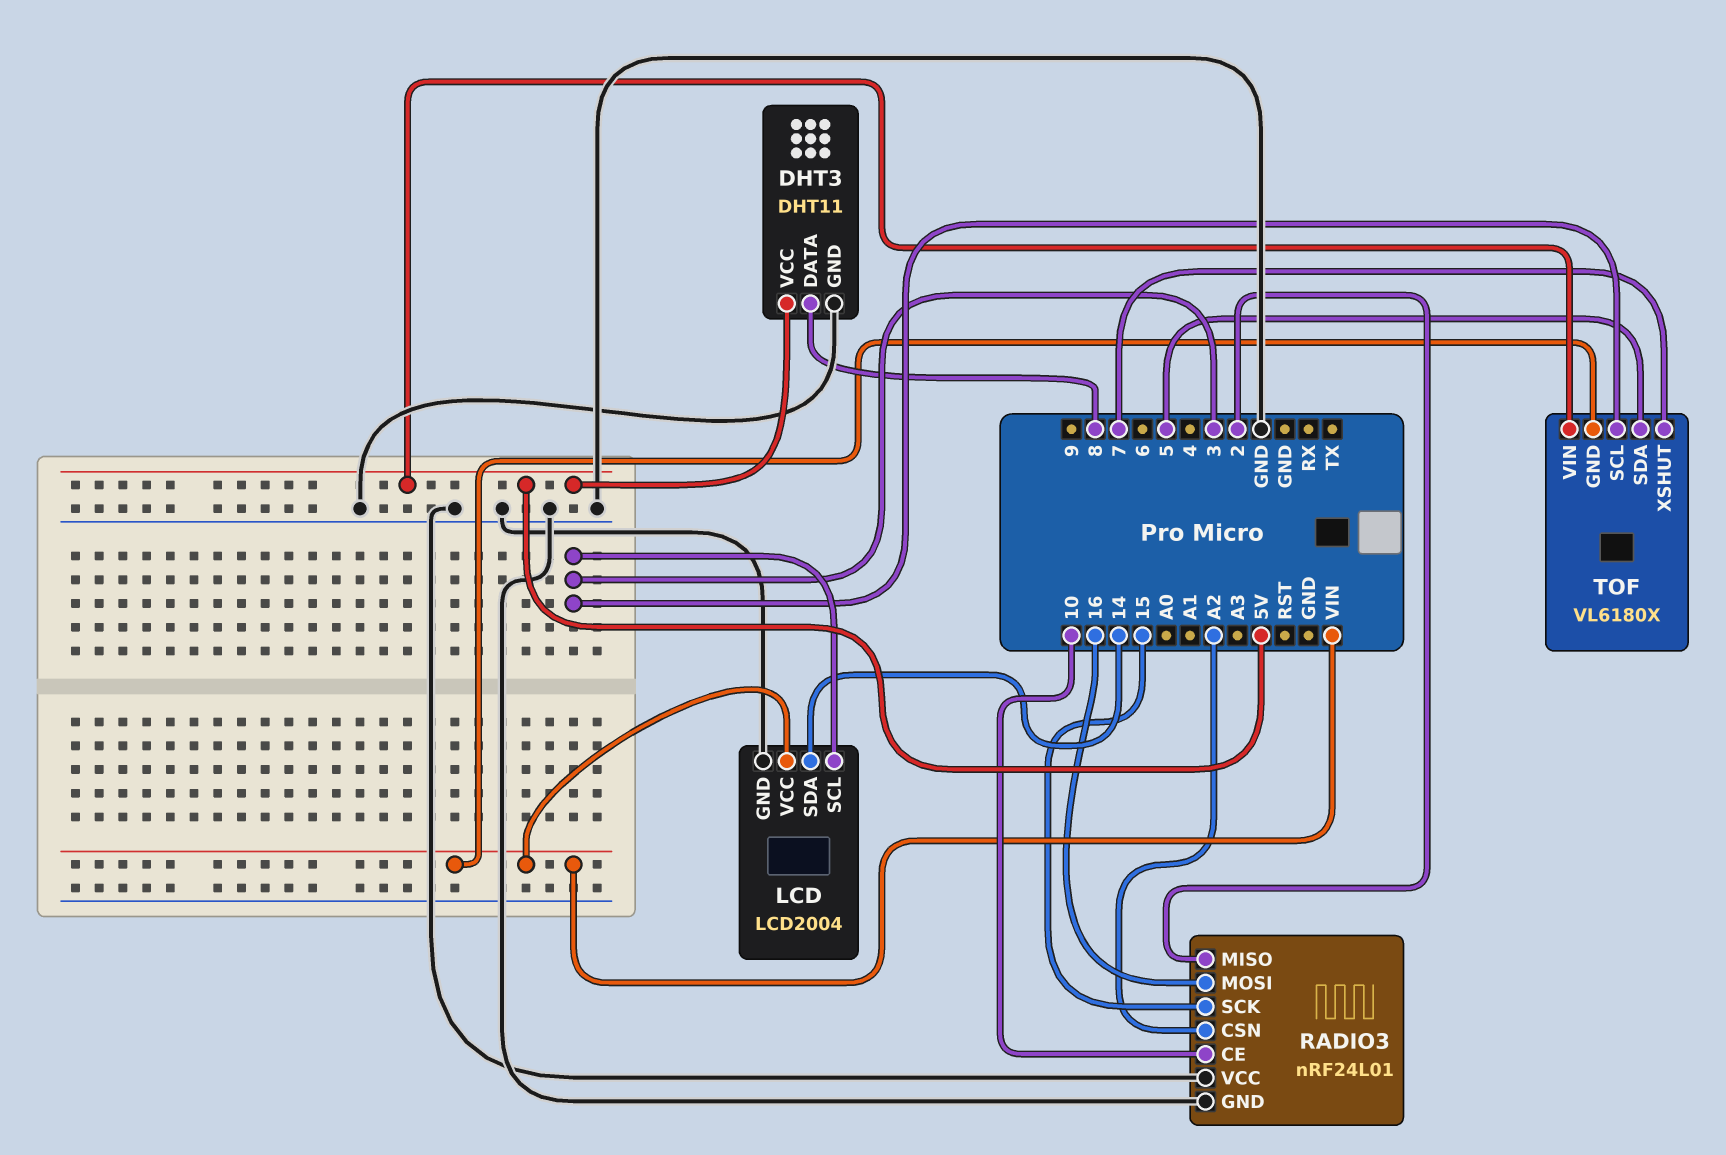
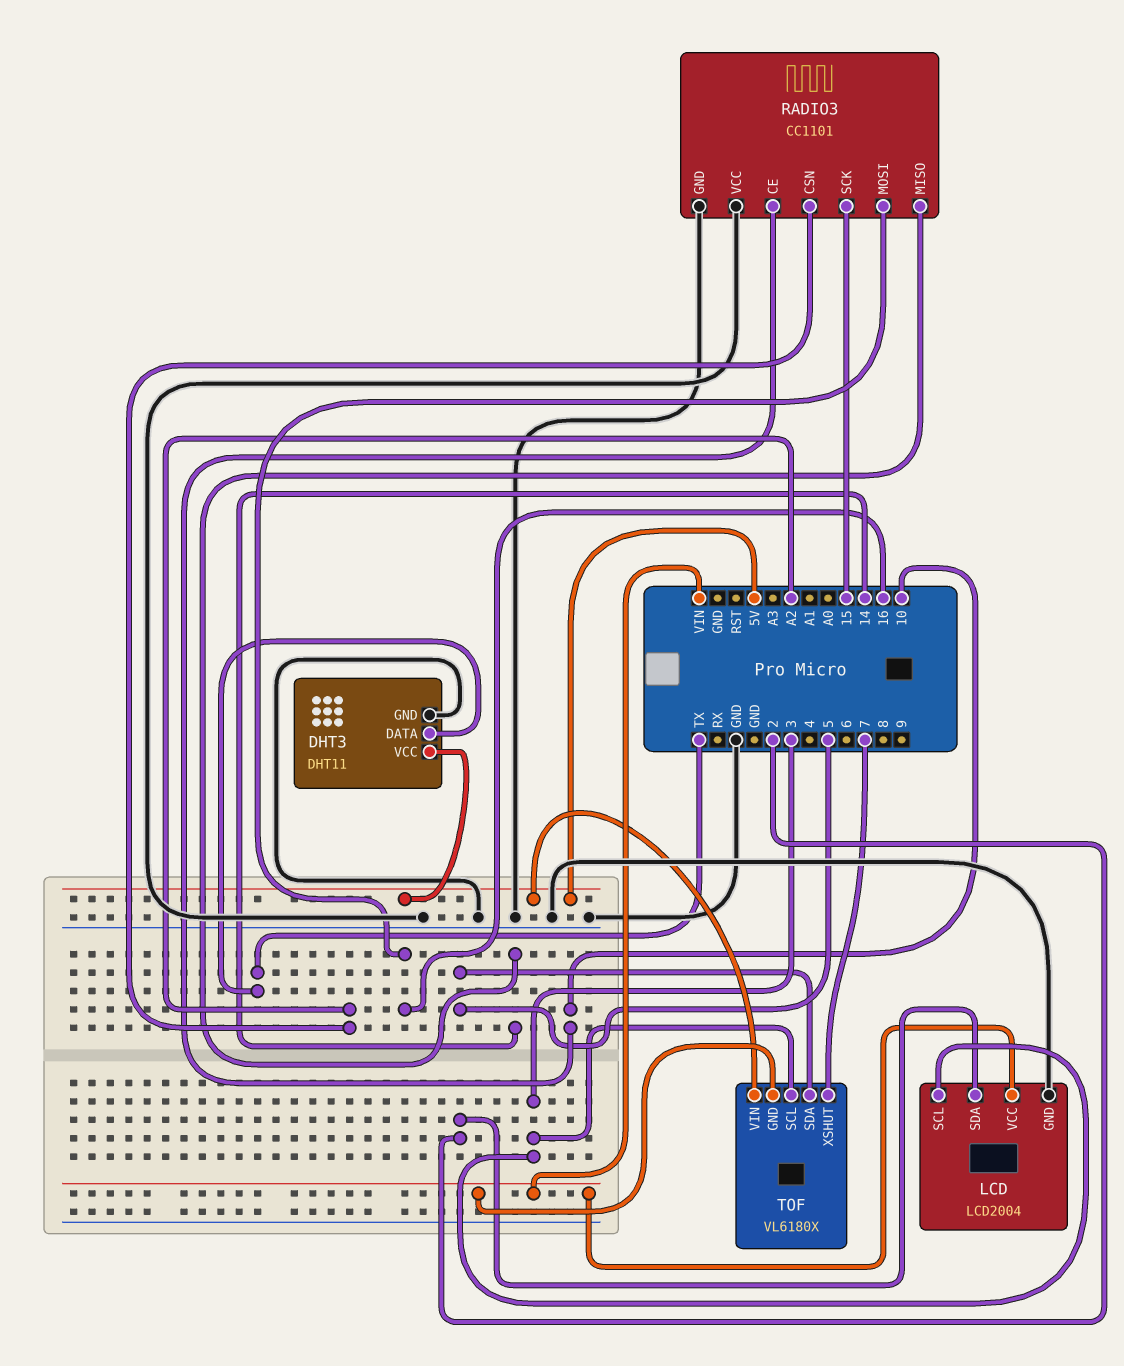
DHT3 pin DATA: 8 -> TX
LCD pin SDA: 14 -> 2
RADIO3: nRF24L01 -> CC1101
RADIO3 pin MISO: 2 -> 14

